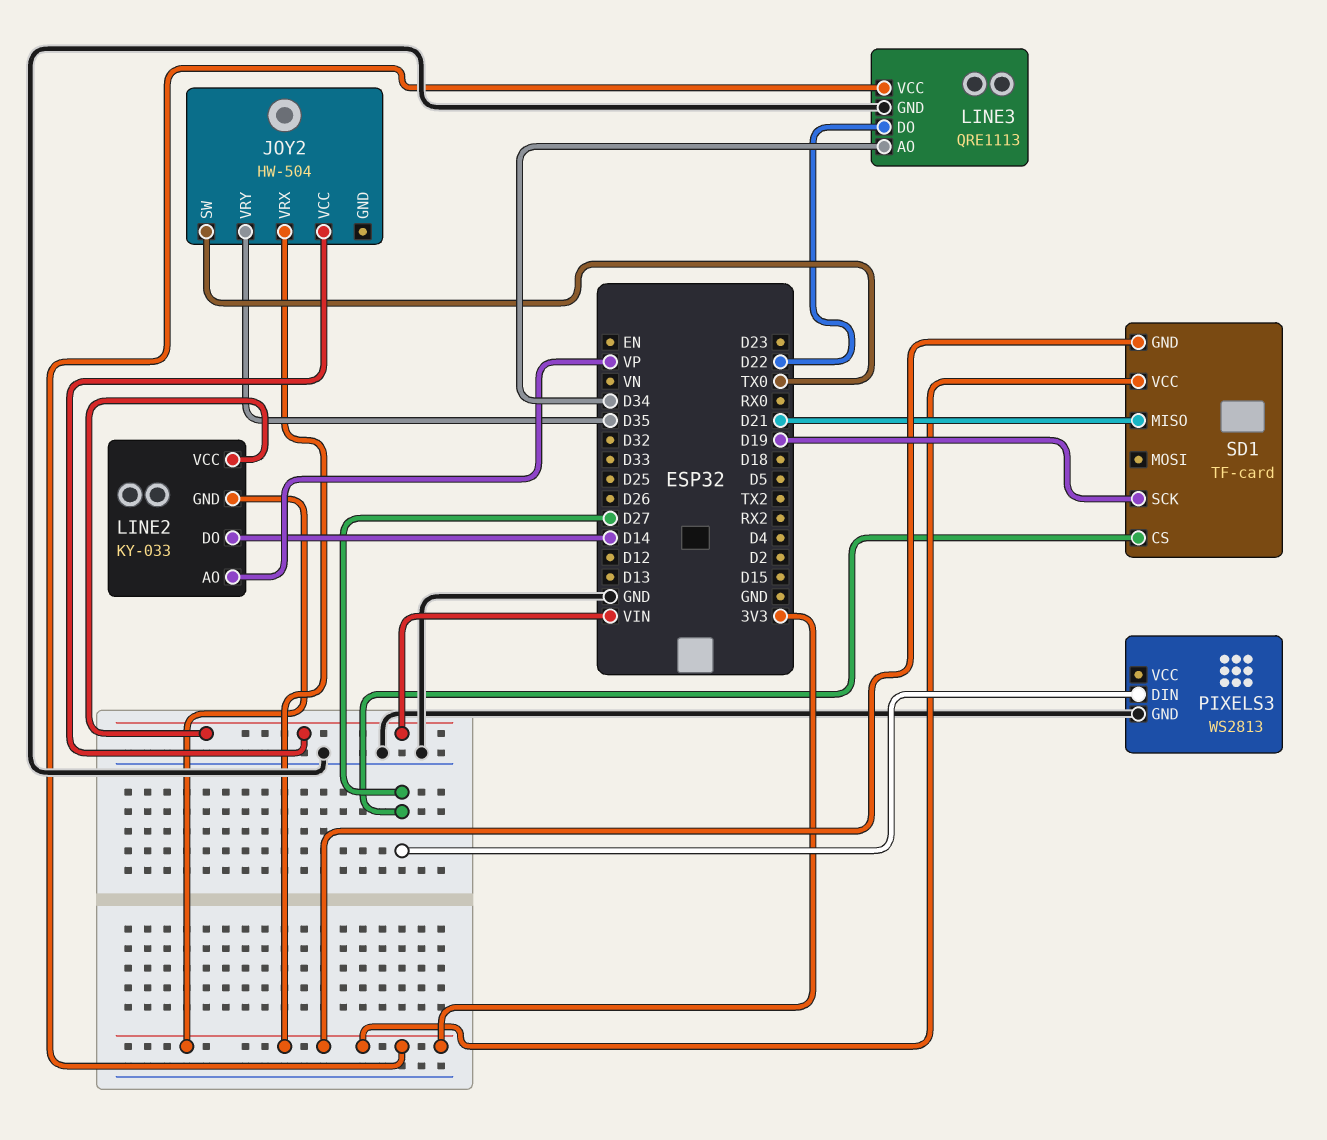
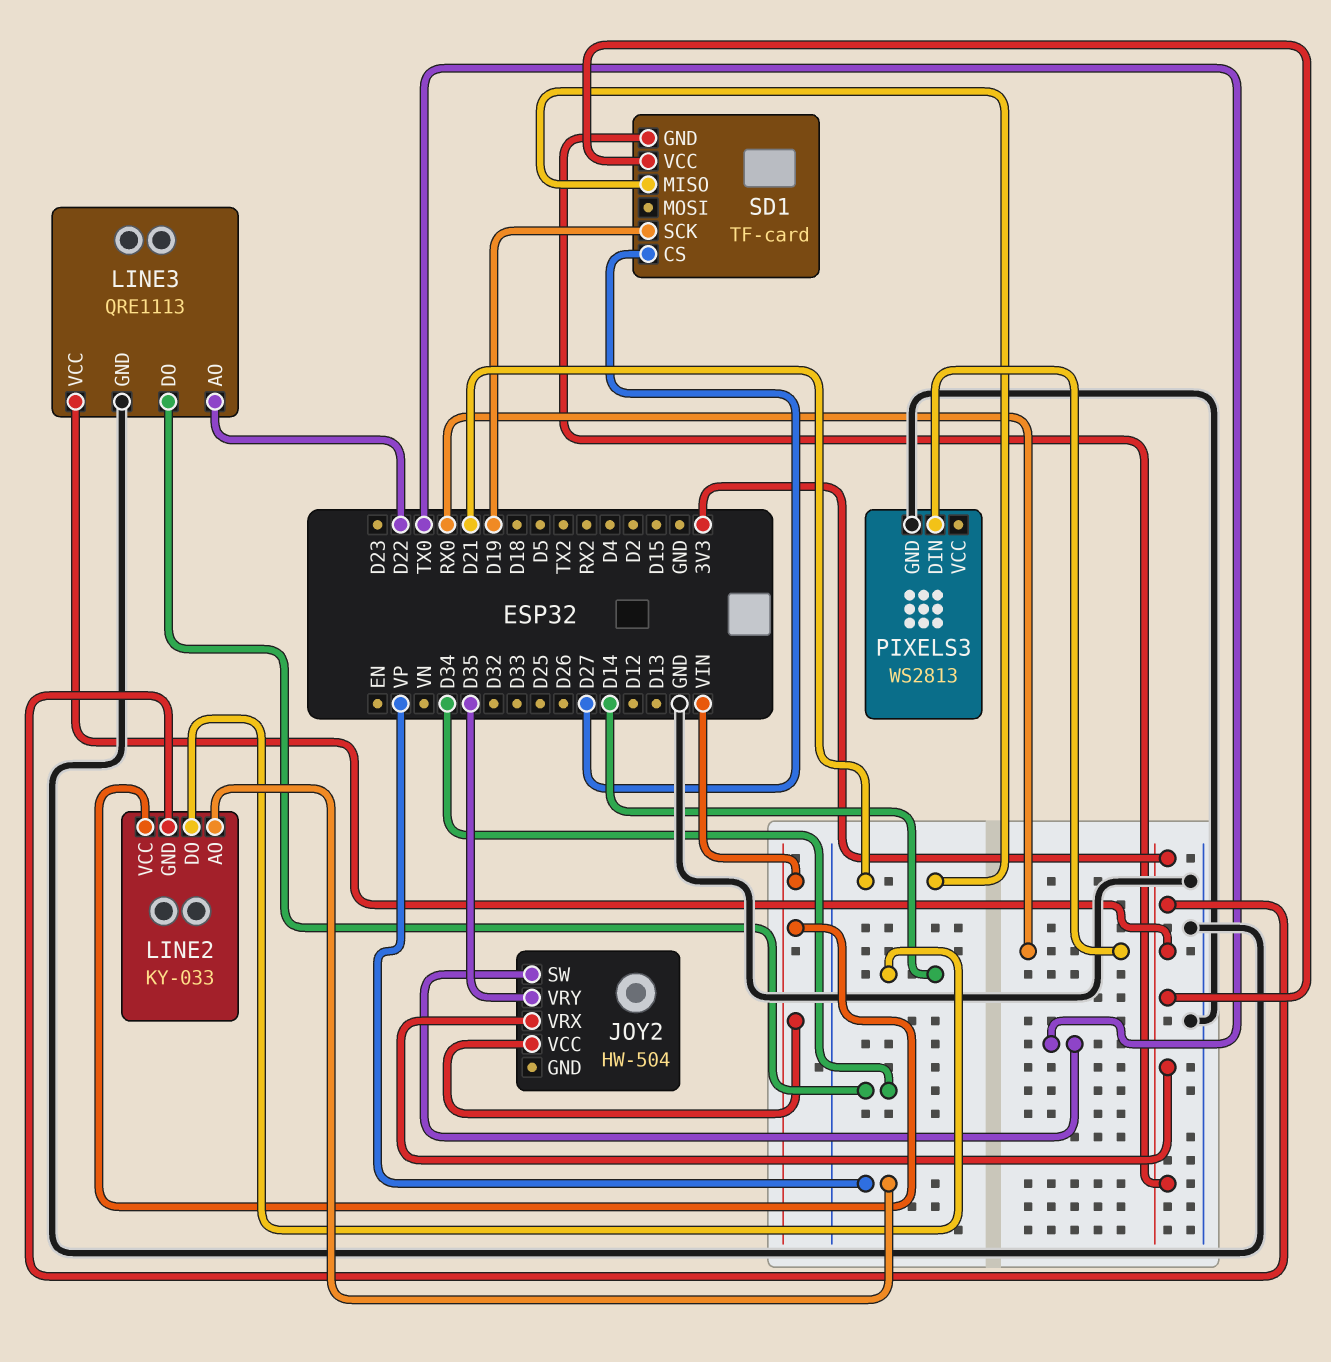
LINE3 pin AO: D34 -> D22
LINE3 pin DO: D22 -> D34
PIXELS3 pin DIN: D27 -> RX0

